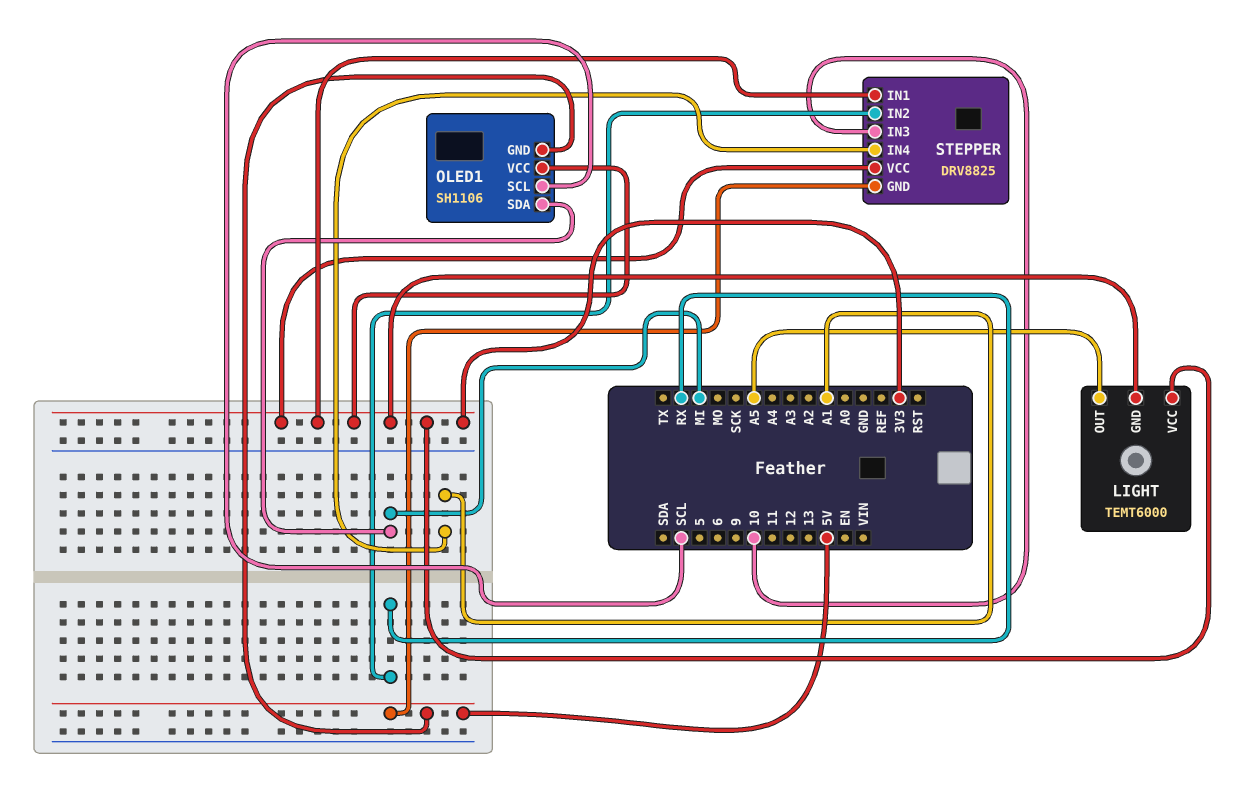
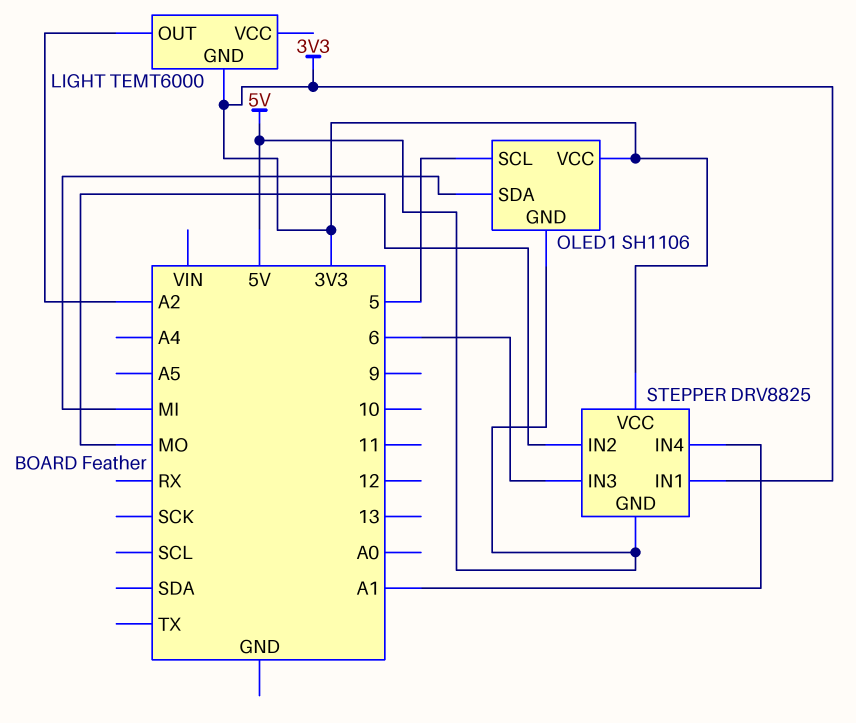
LIGHT pin OUT: A5 -> A2
LIGHT pin VCC: 3V3 -> none
OLED1 pin SCL: SCL -> 5
STEPPER pin IN2: RX -> MO
STEPPER pin IN3: 10 -> 6

